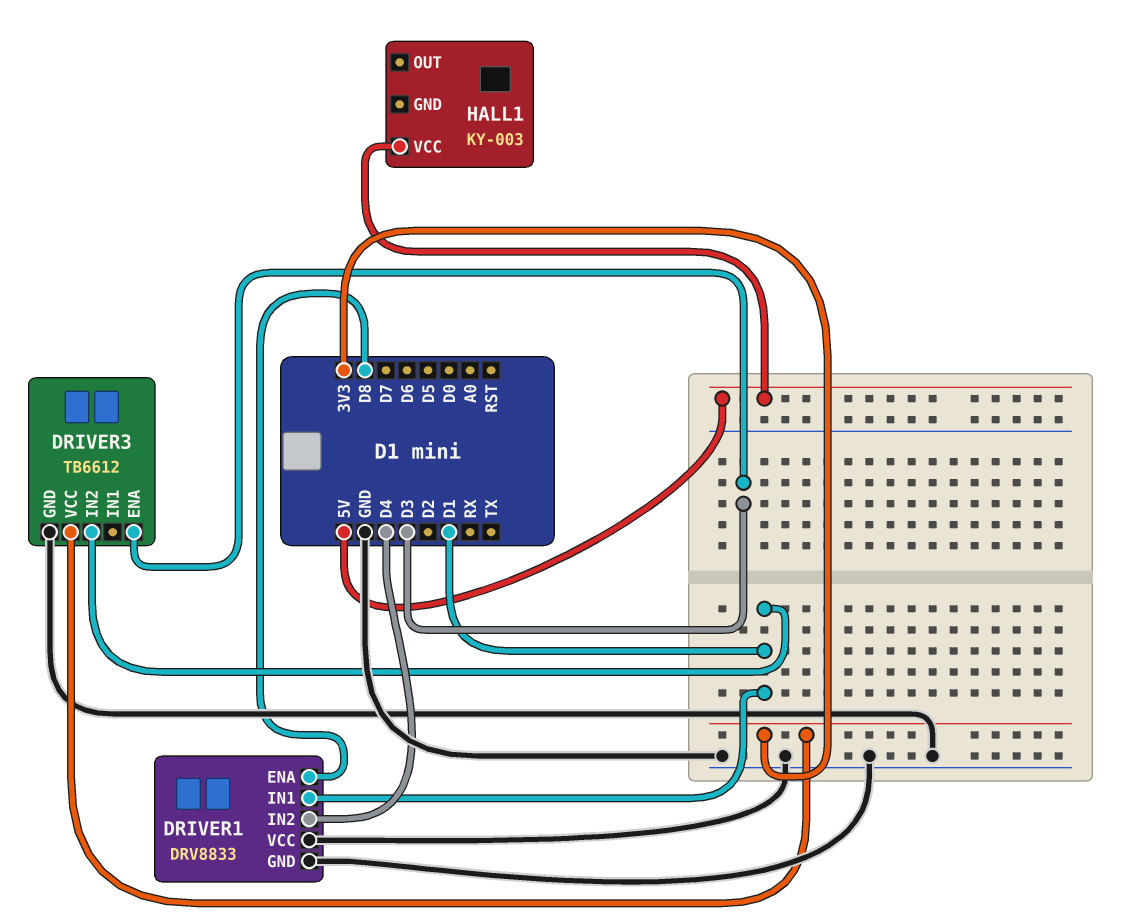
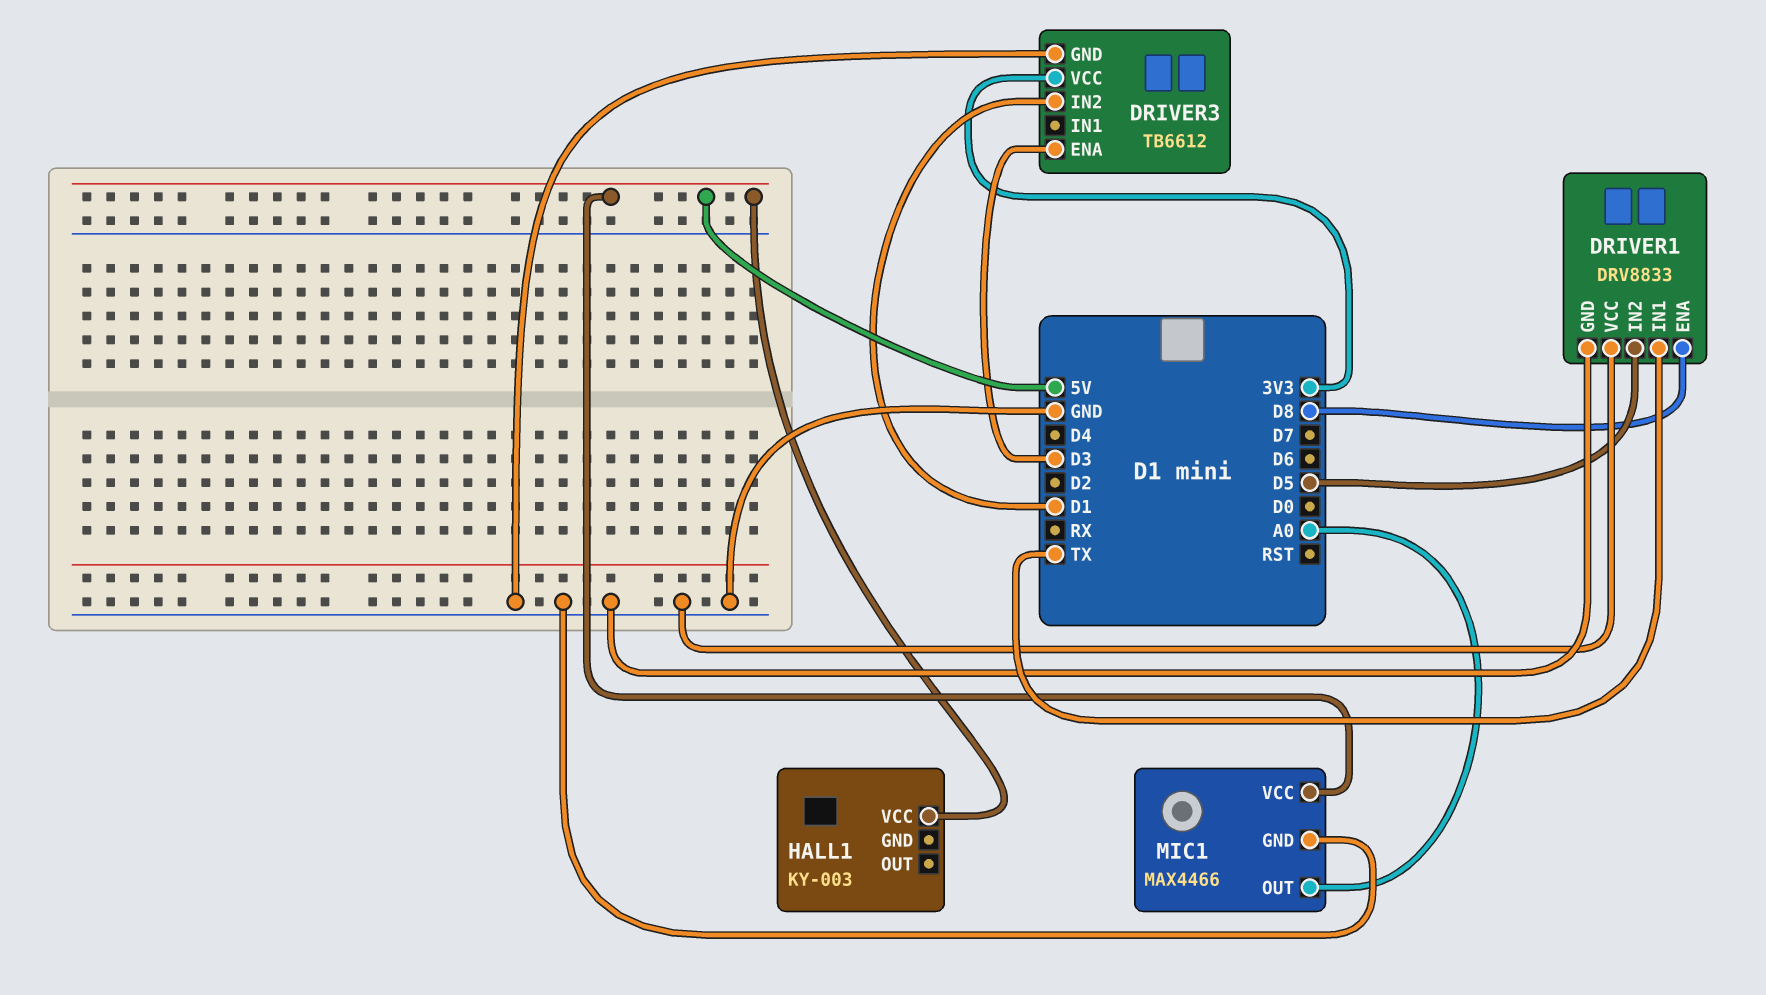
DRIVER1 pin IN1: D1 -> TX
DRIVER1 pin IN2: D4 -> D5
MIC1: none -> MAX4466
MIC1 pin GND: none -> GND
MIC1 pin OUT: none -> A0
MIC1 pin VCC: none -> 5V

